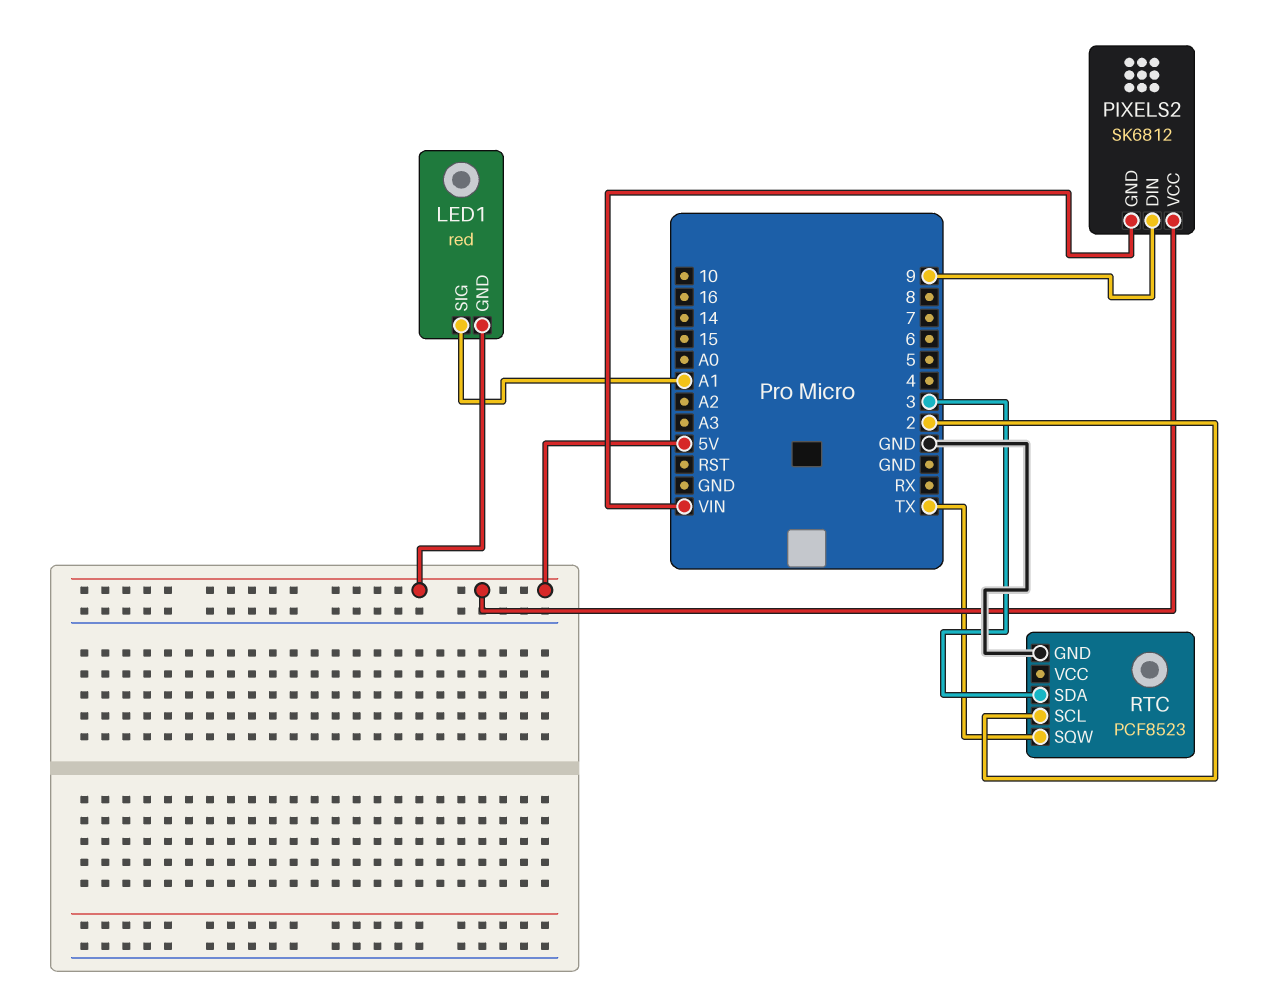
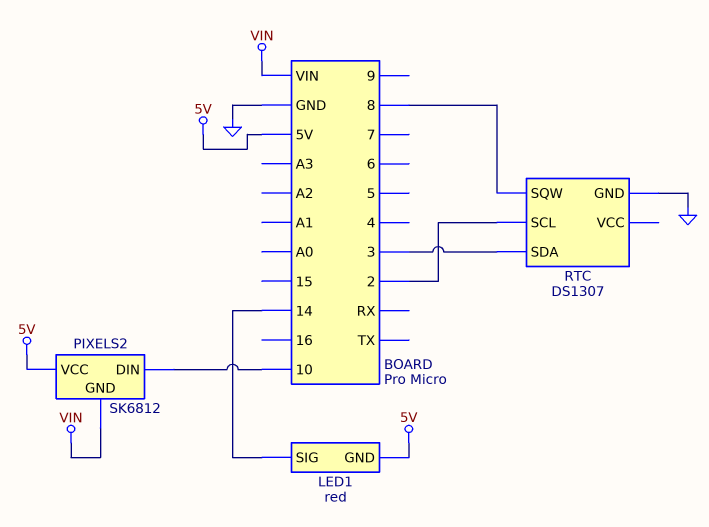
LED1 pin SIG: A1 -> 14
PIXELS2 pin DIN: 9 -> 10
RTC: PCF8523 -> DS1307
RTC pin SQW: TX -> 8

